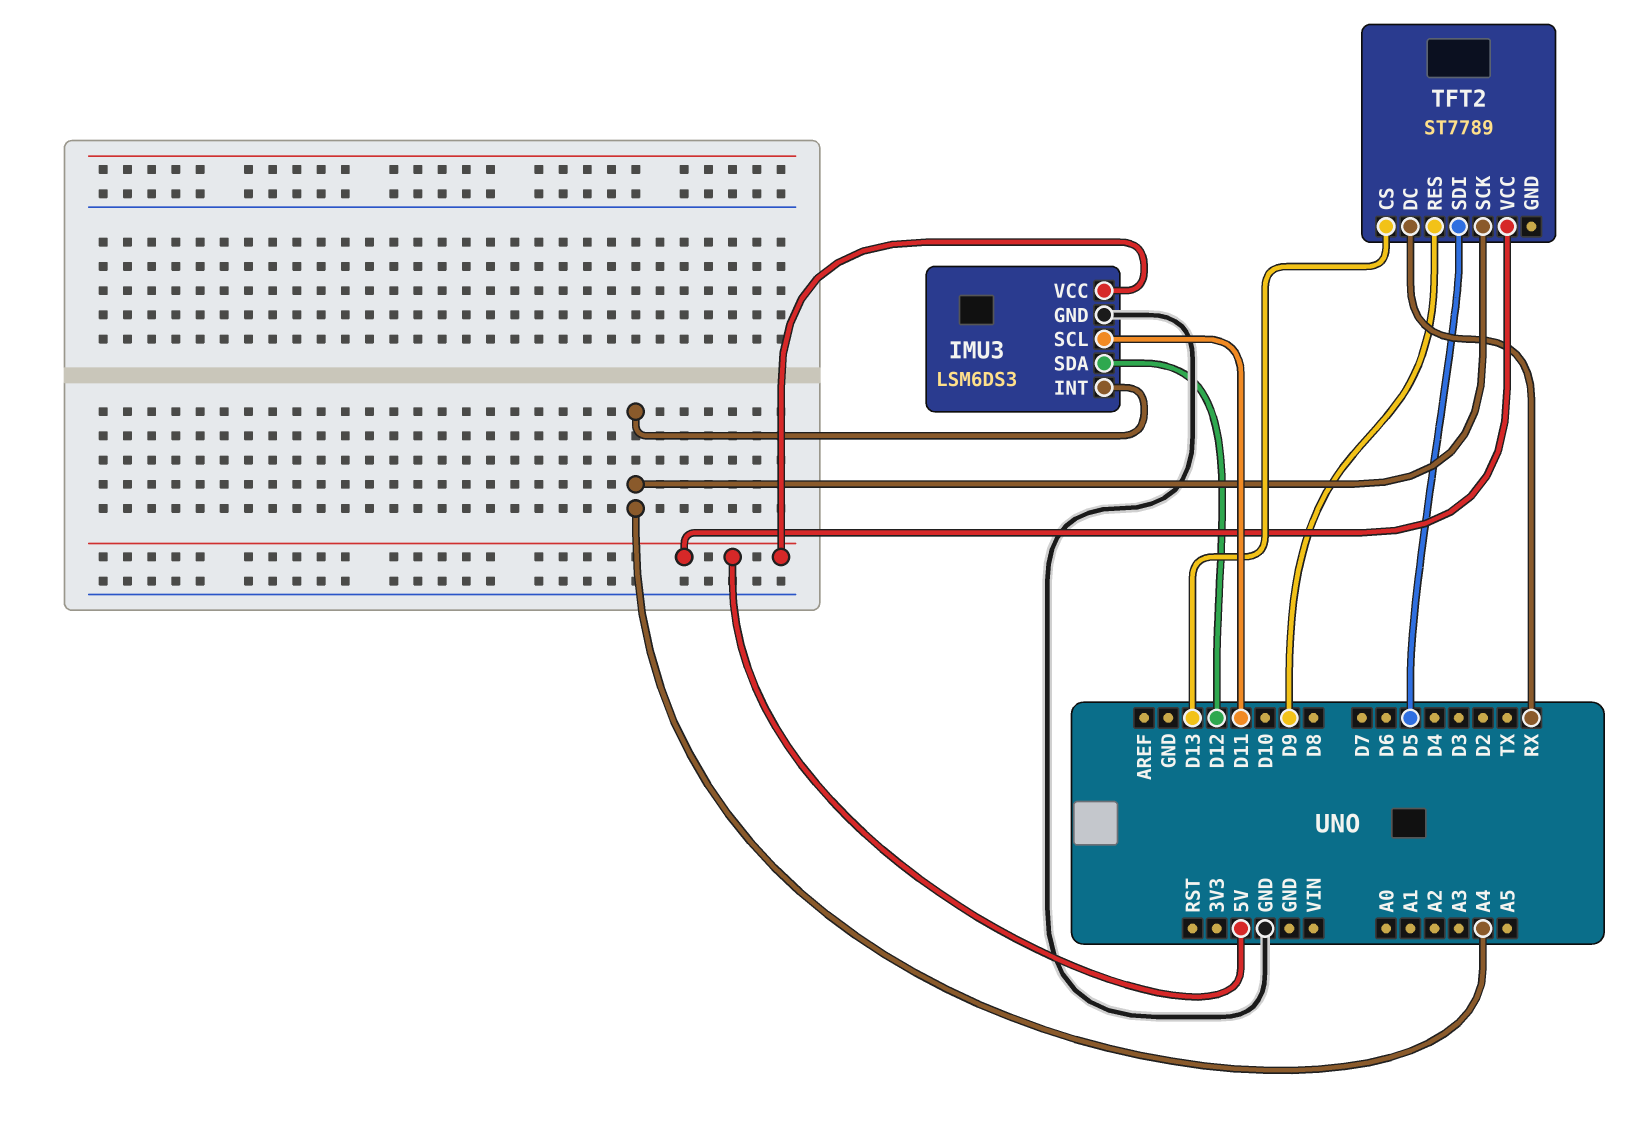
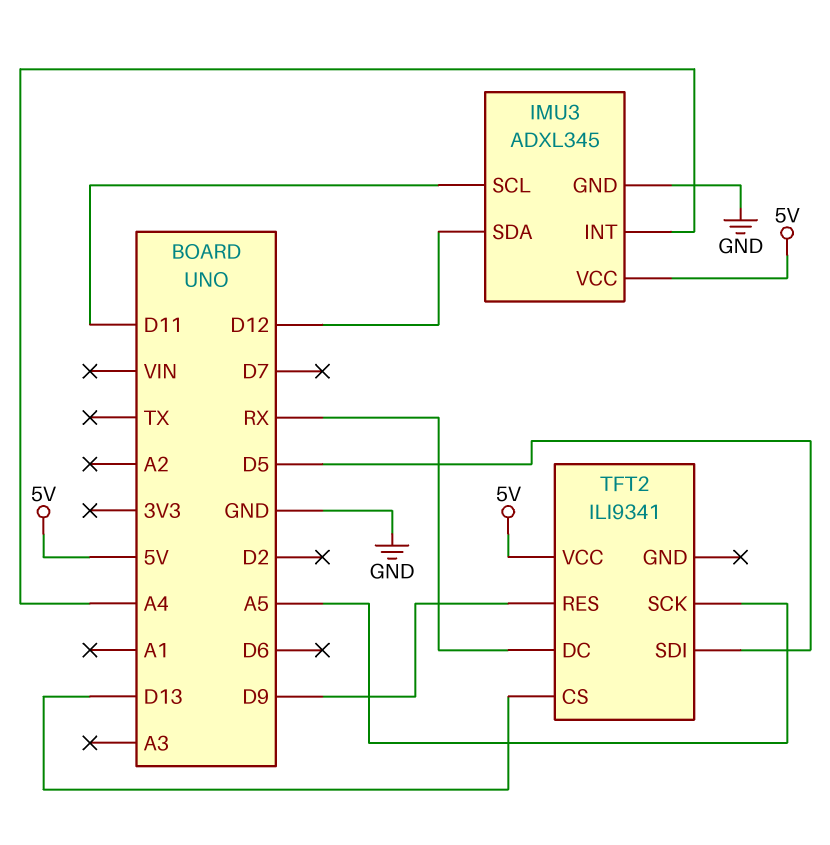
IMU3: LSM6DS3 -> ADXL345
TFT2: ST7789 -> ILI9341
TFT2 pin SCK: A4 -> A5

